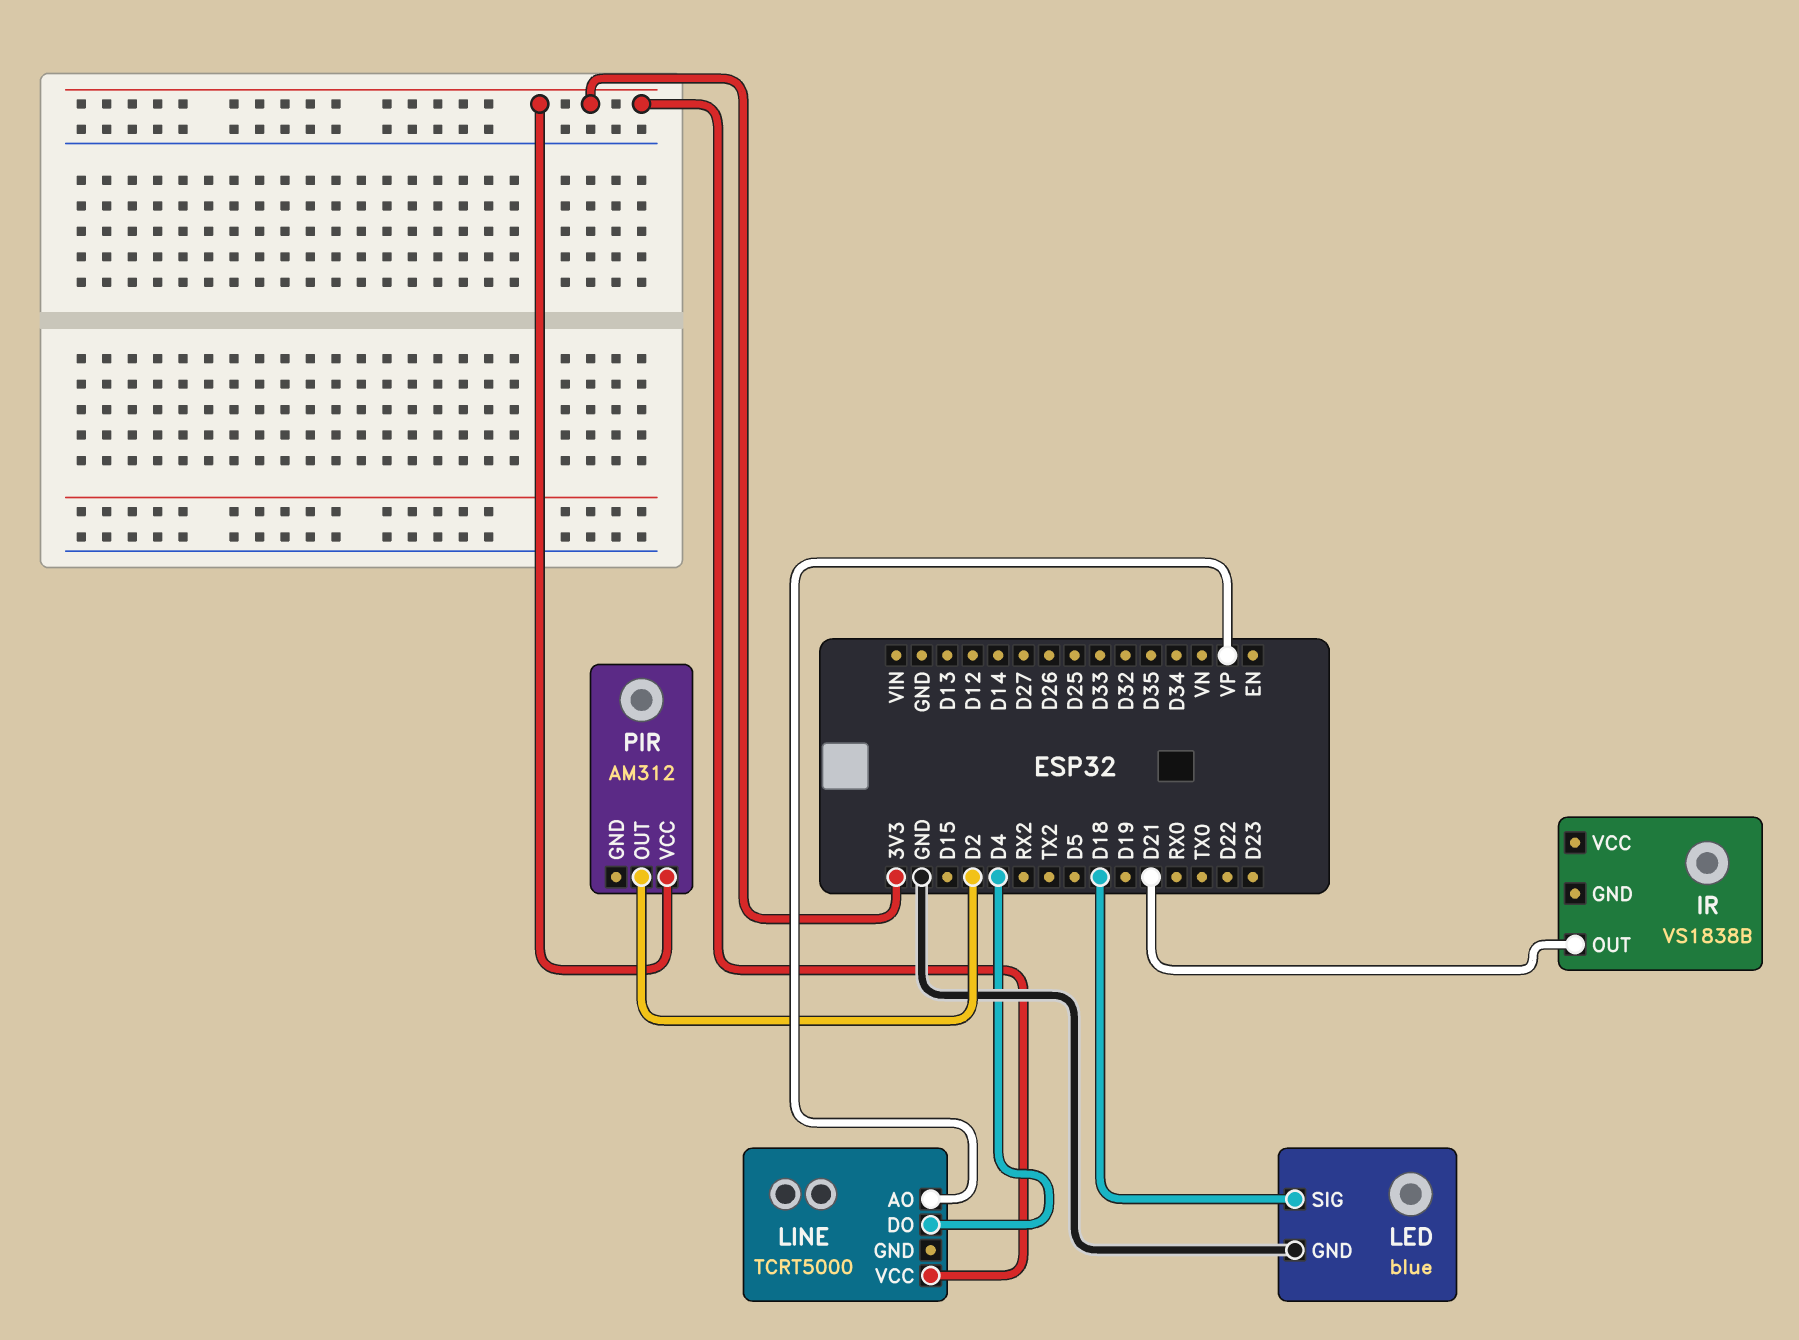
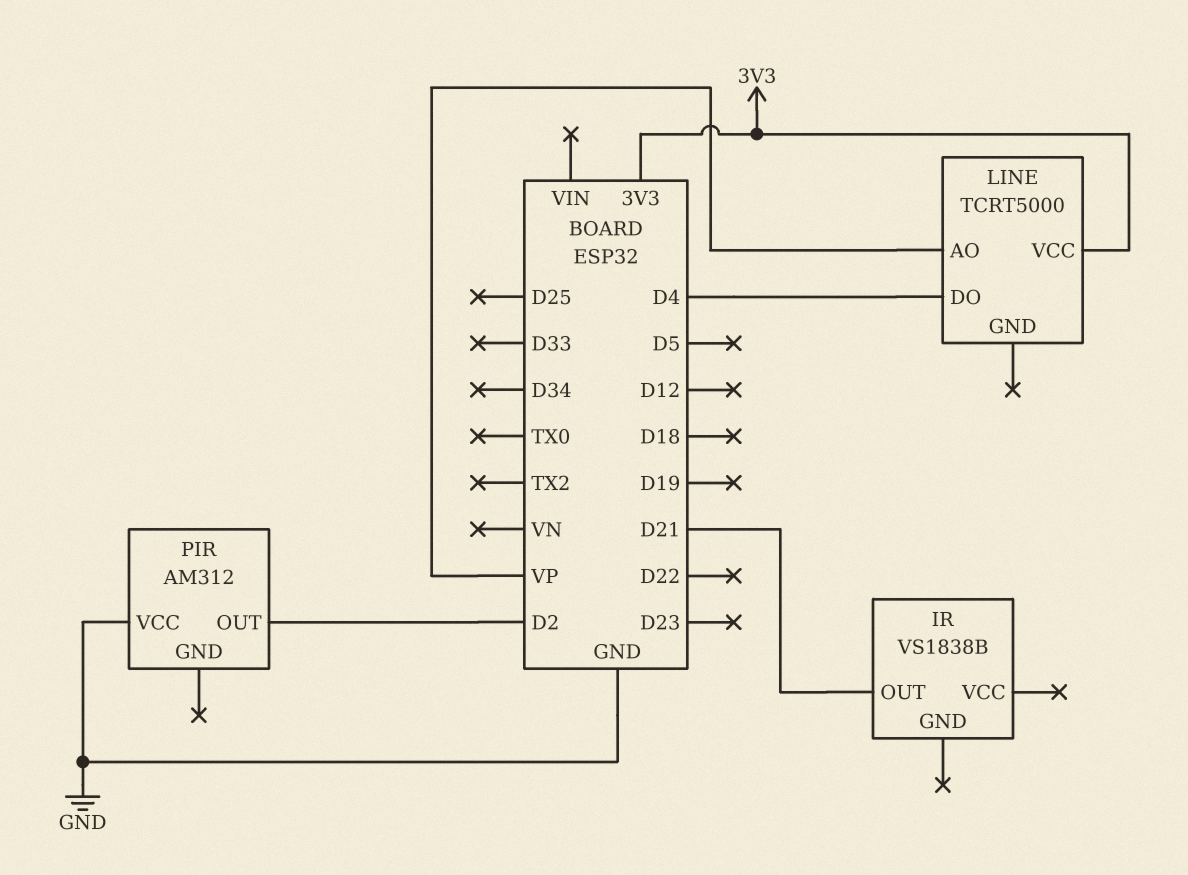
LED: blue -> none
LED pin GND: GND -> none
LED pin SIG: D18 -> none
PIR pin VCC: 3V3 -> GND

